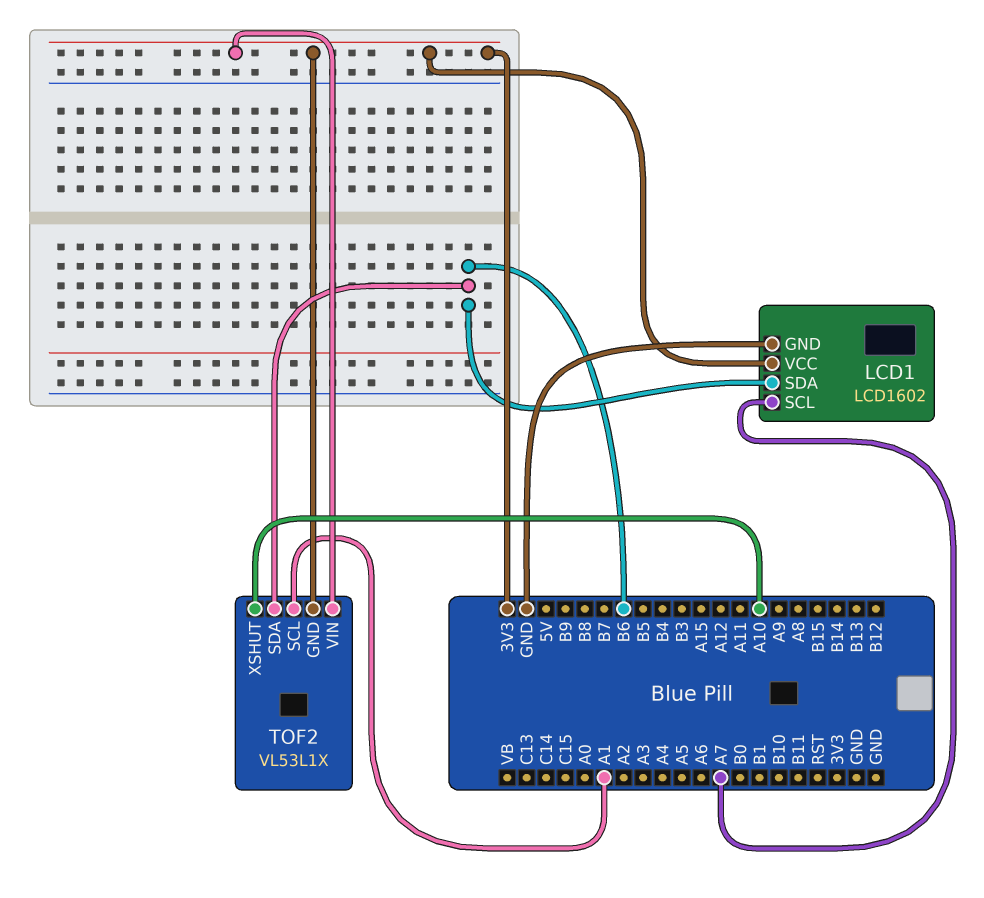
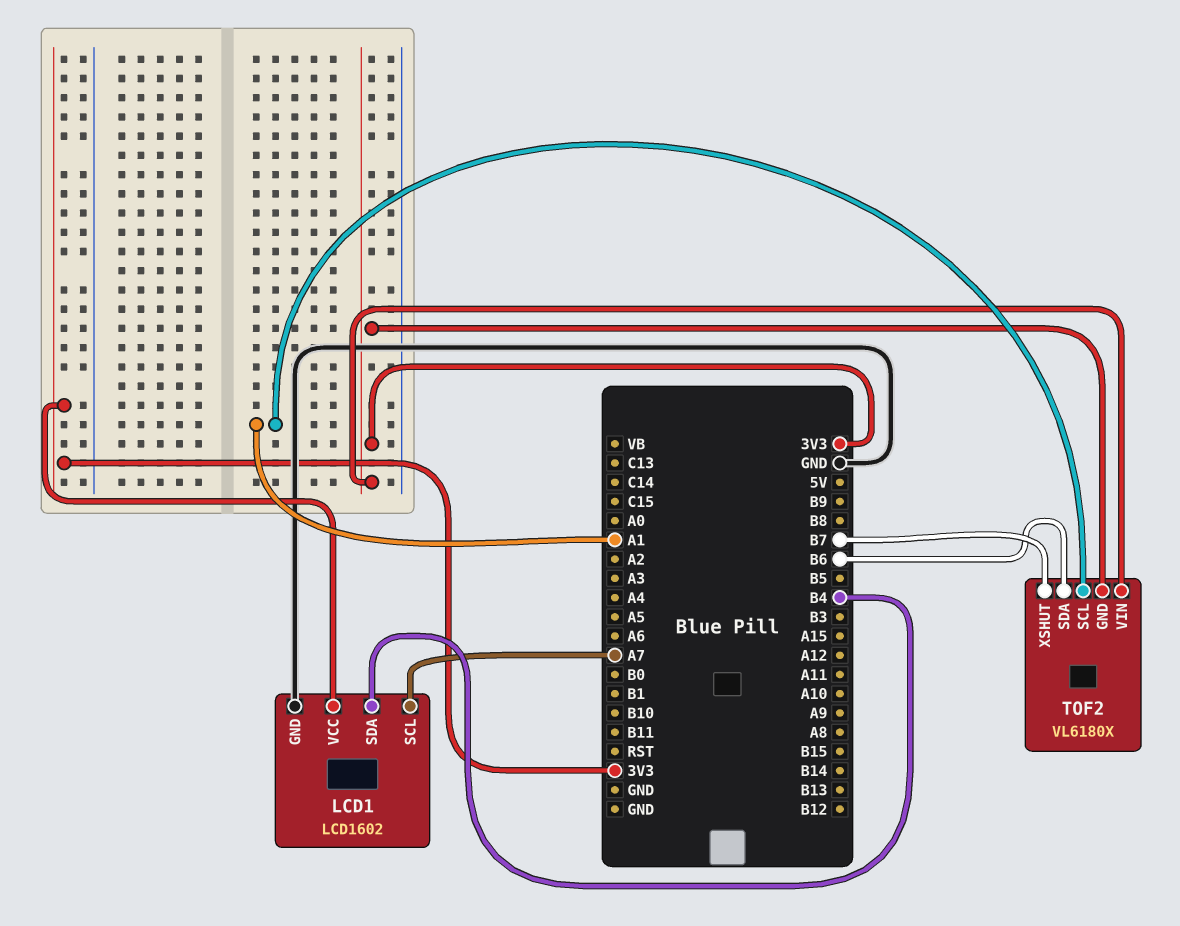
LCD1 pin SDA: B6 -> B4
TOF2: VL53L1X -> VL6180X
TOF2 pin XSHUT: A10 -> B7

